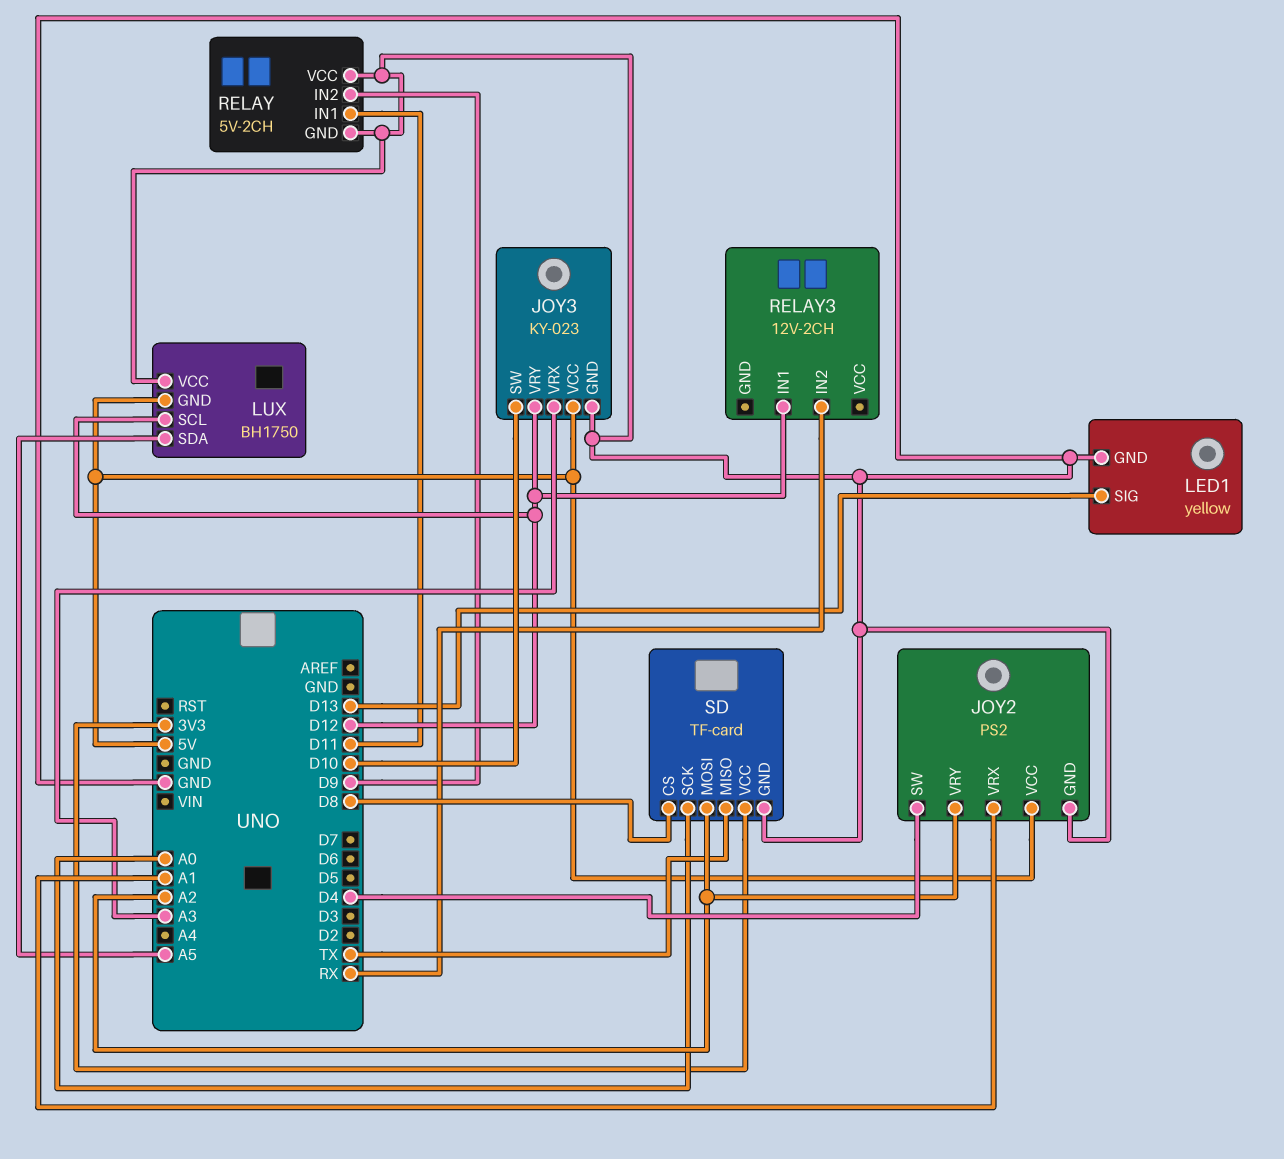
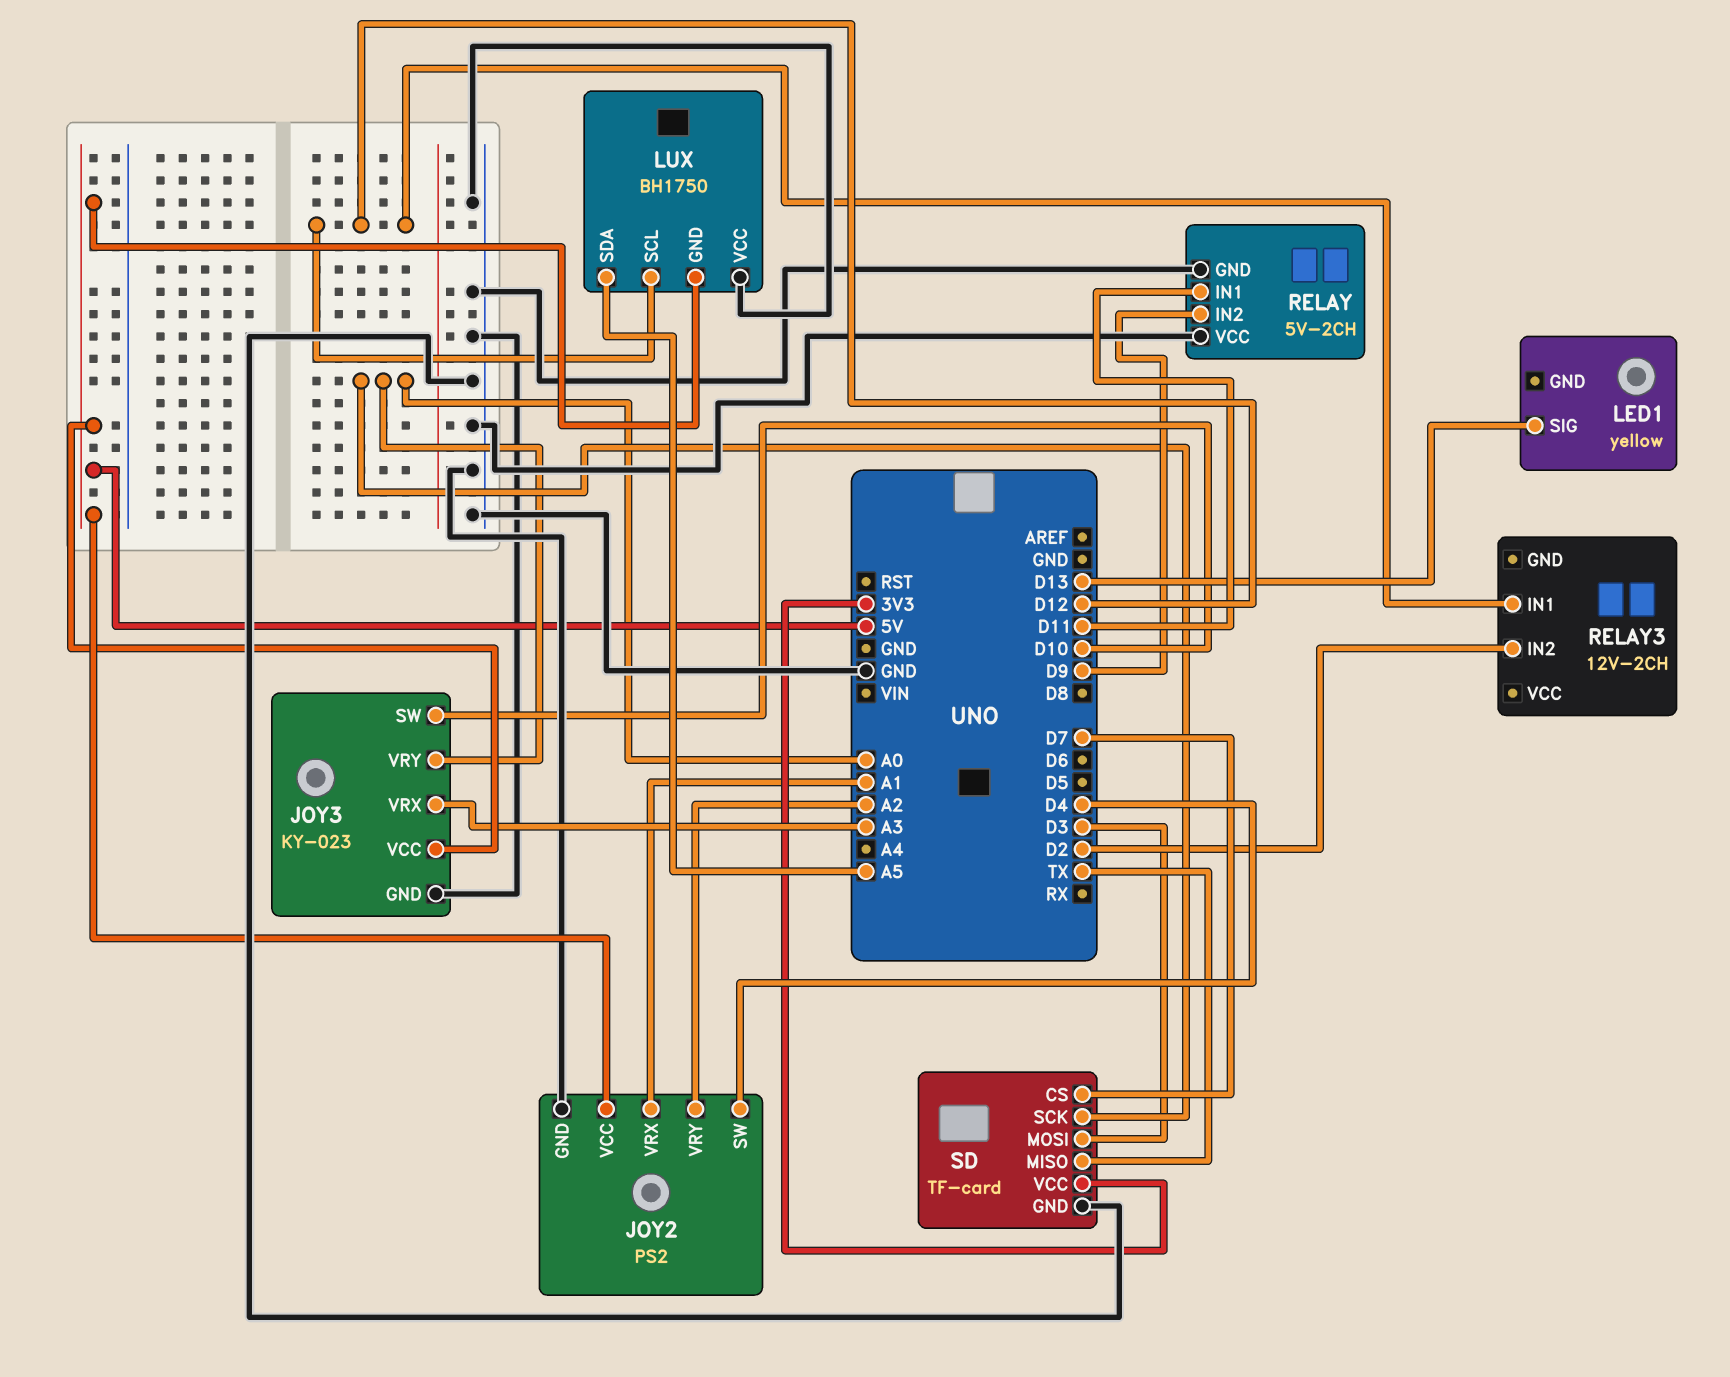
JOY3 pin VRY: D12 -> A0
LED1 pin GND: GND -> none
RELAY3 pin IN2: RX -> D2
SD pin CS: D8 -> D7
SD pin MOSI: A2 -> D3

